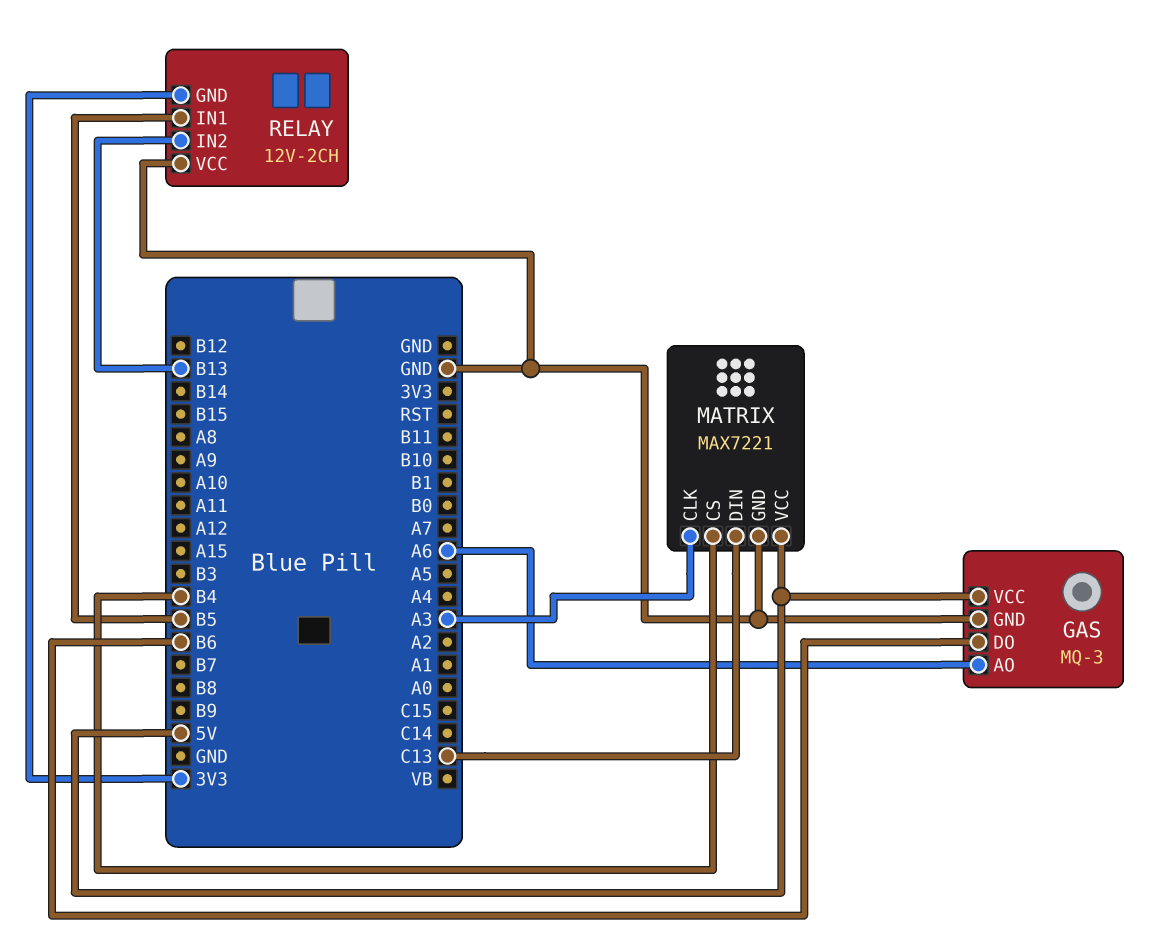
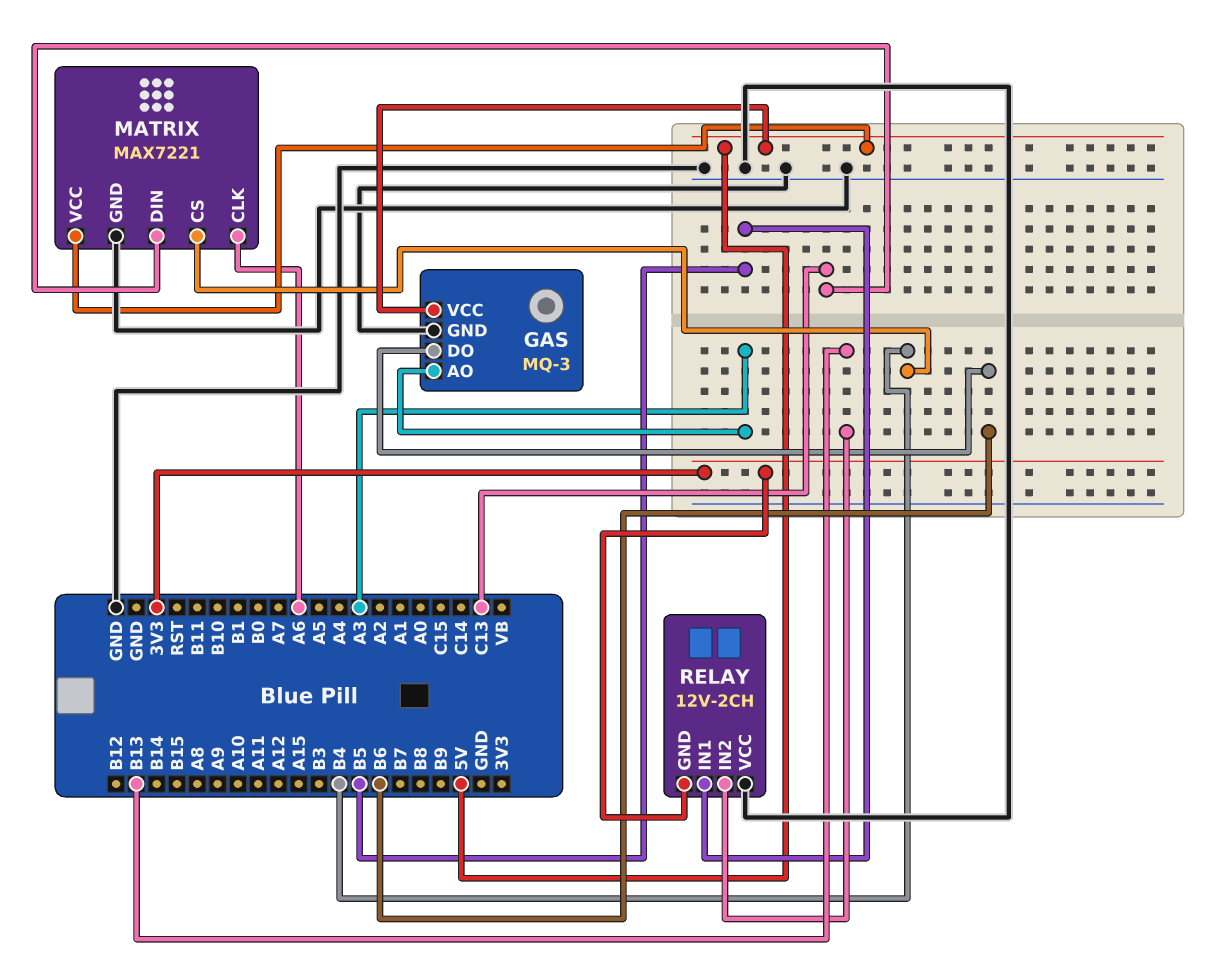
GAS pin AO: A6 -> A3
MATRIX pin CLK: A3 -> A6

